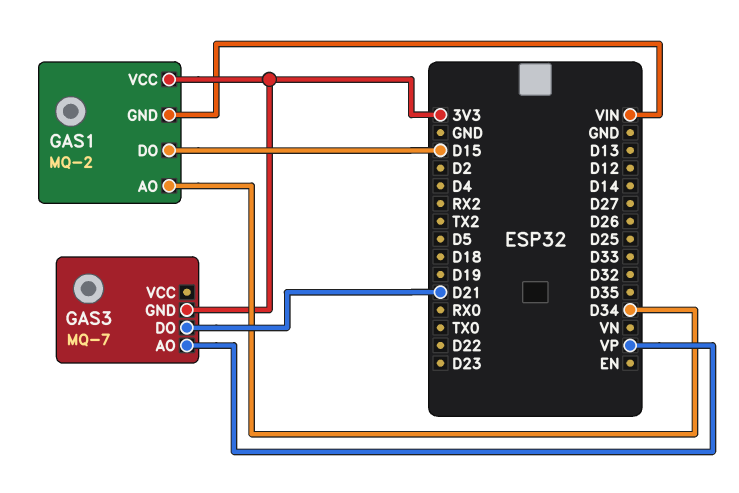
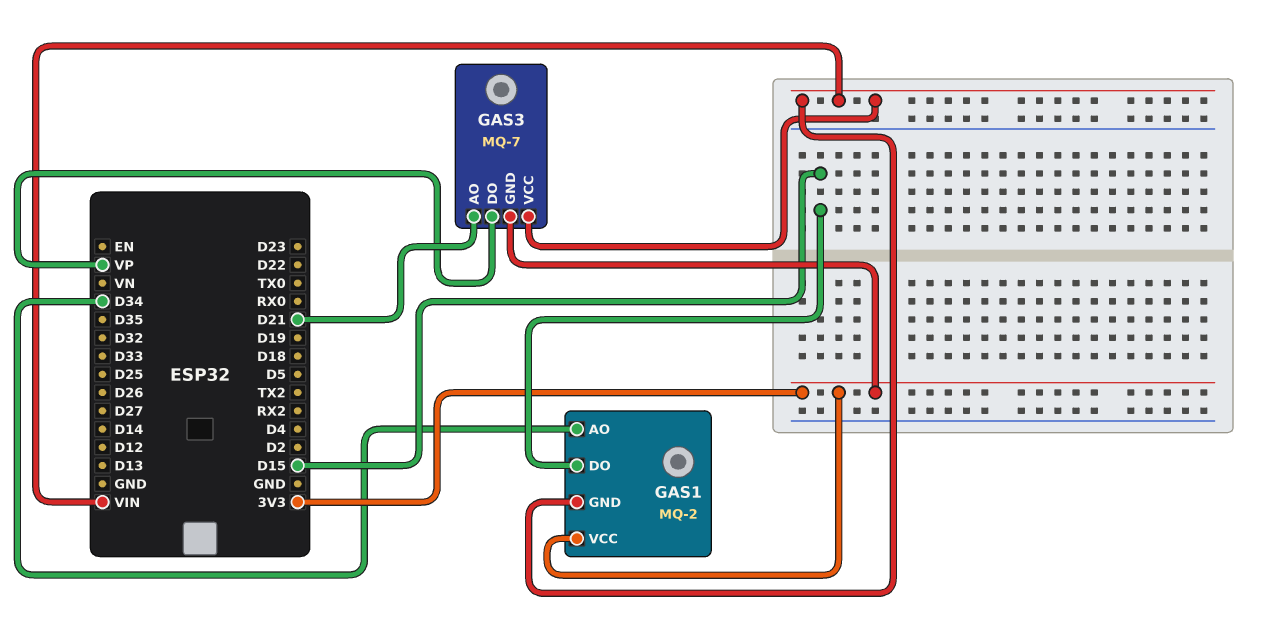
GAS3 pin AO: VP -> D21
GAS3 pin DO: D21 -> VP
GAS3 pin VCC: none -> VIN

